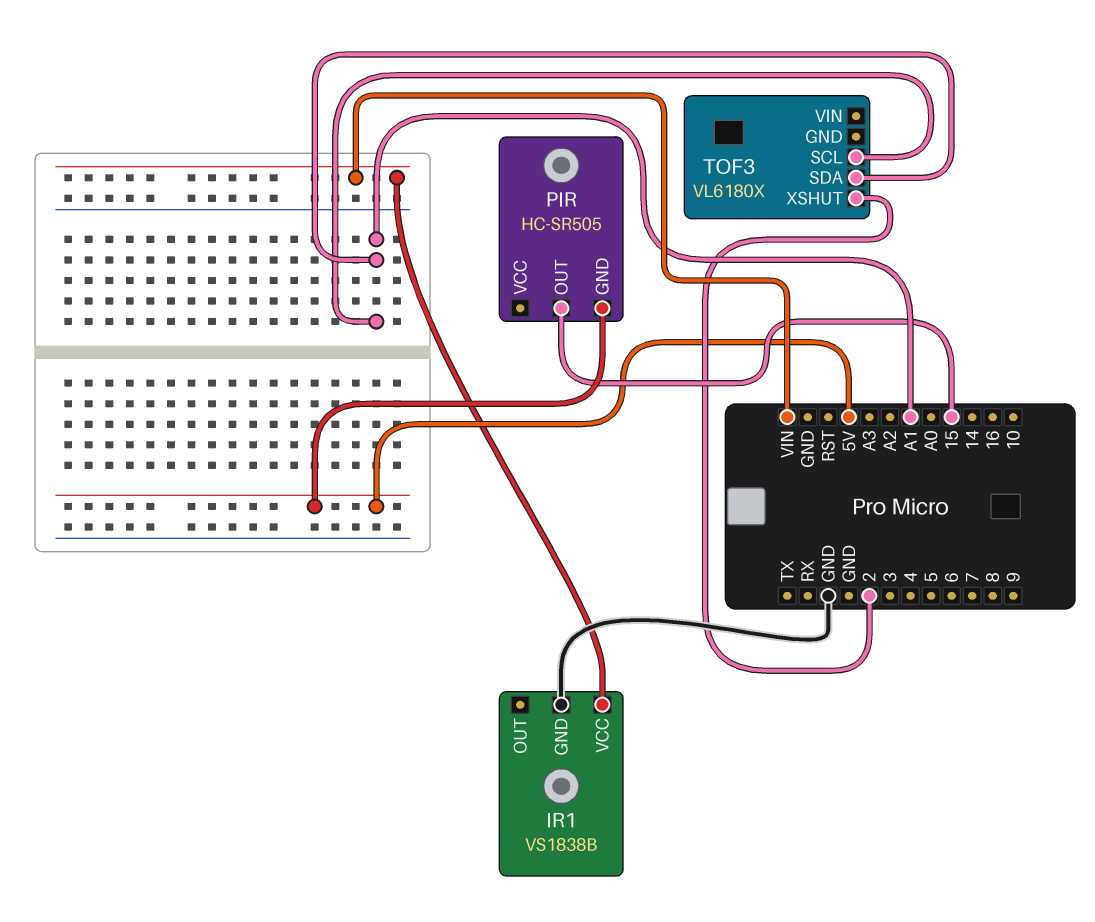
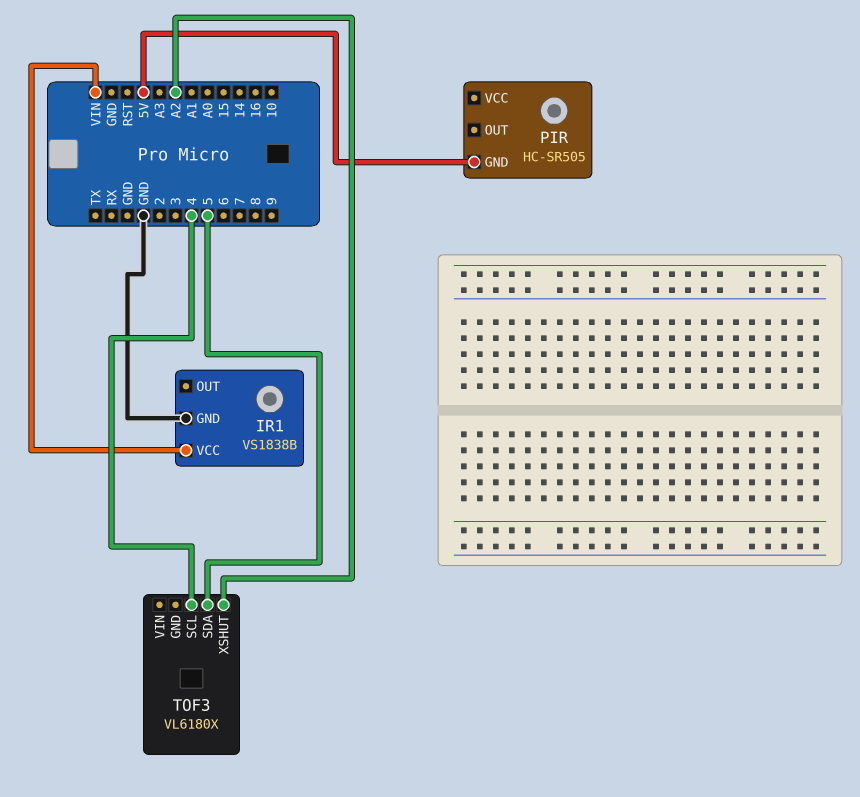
PIR pin OUT: 15 -> none
TOF3 pin SCL: A1 -> 4
TOF3 pin SDA: A1 -> 5
TOF3 pin XSHUT: 2 -> A2

